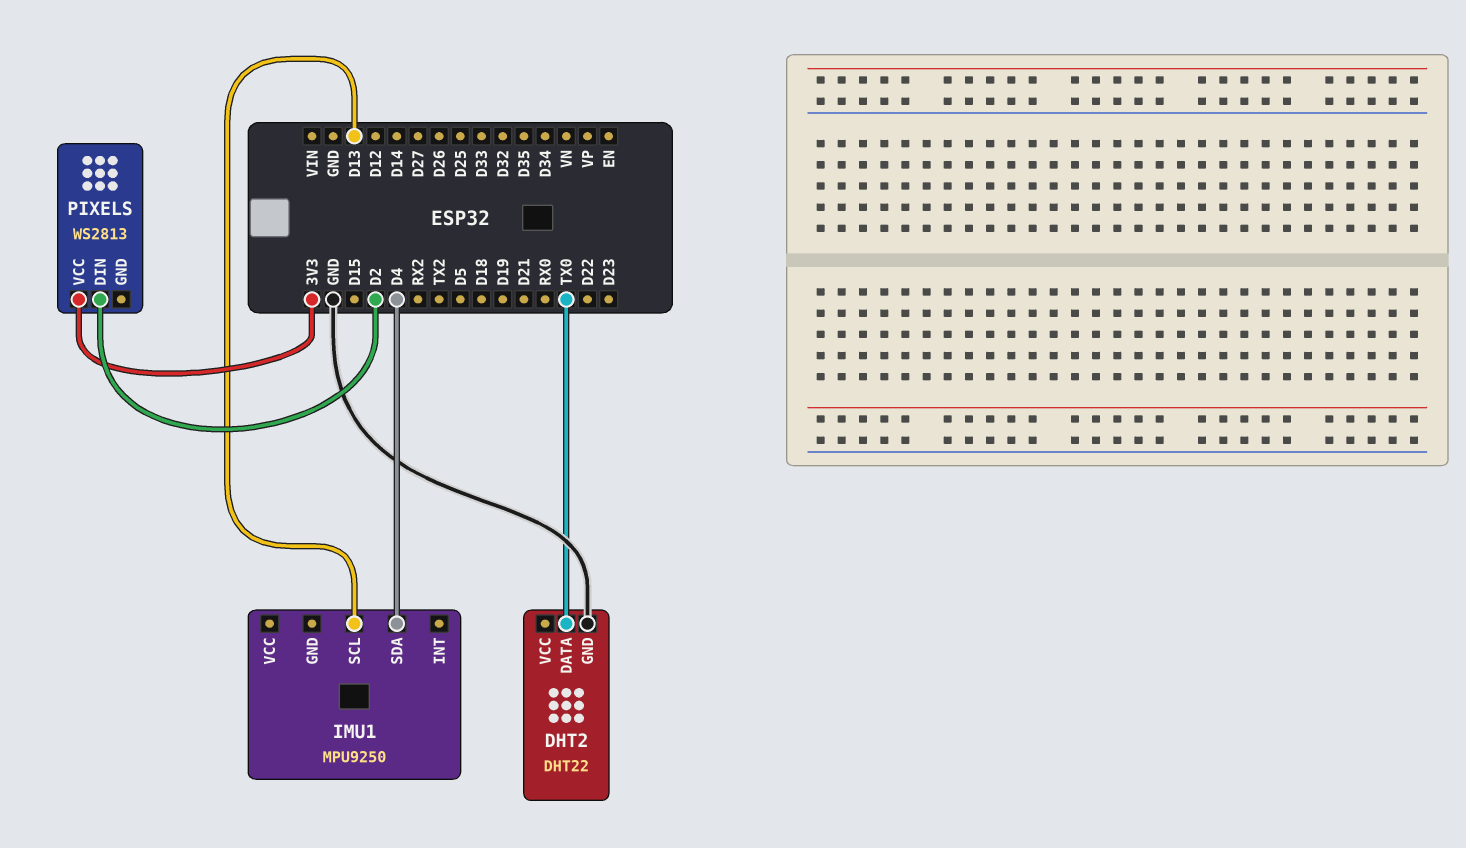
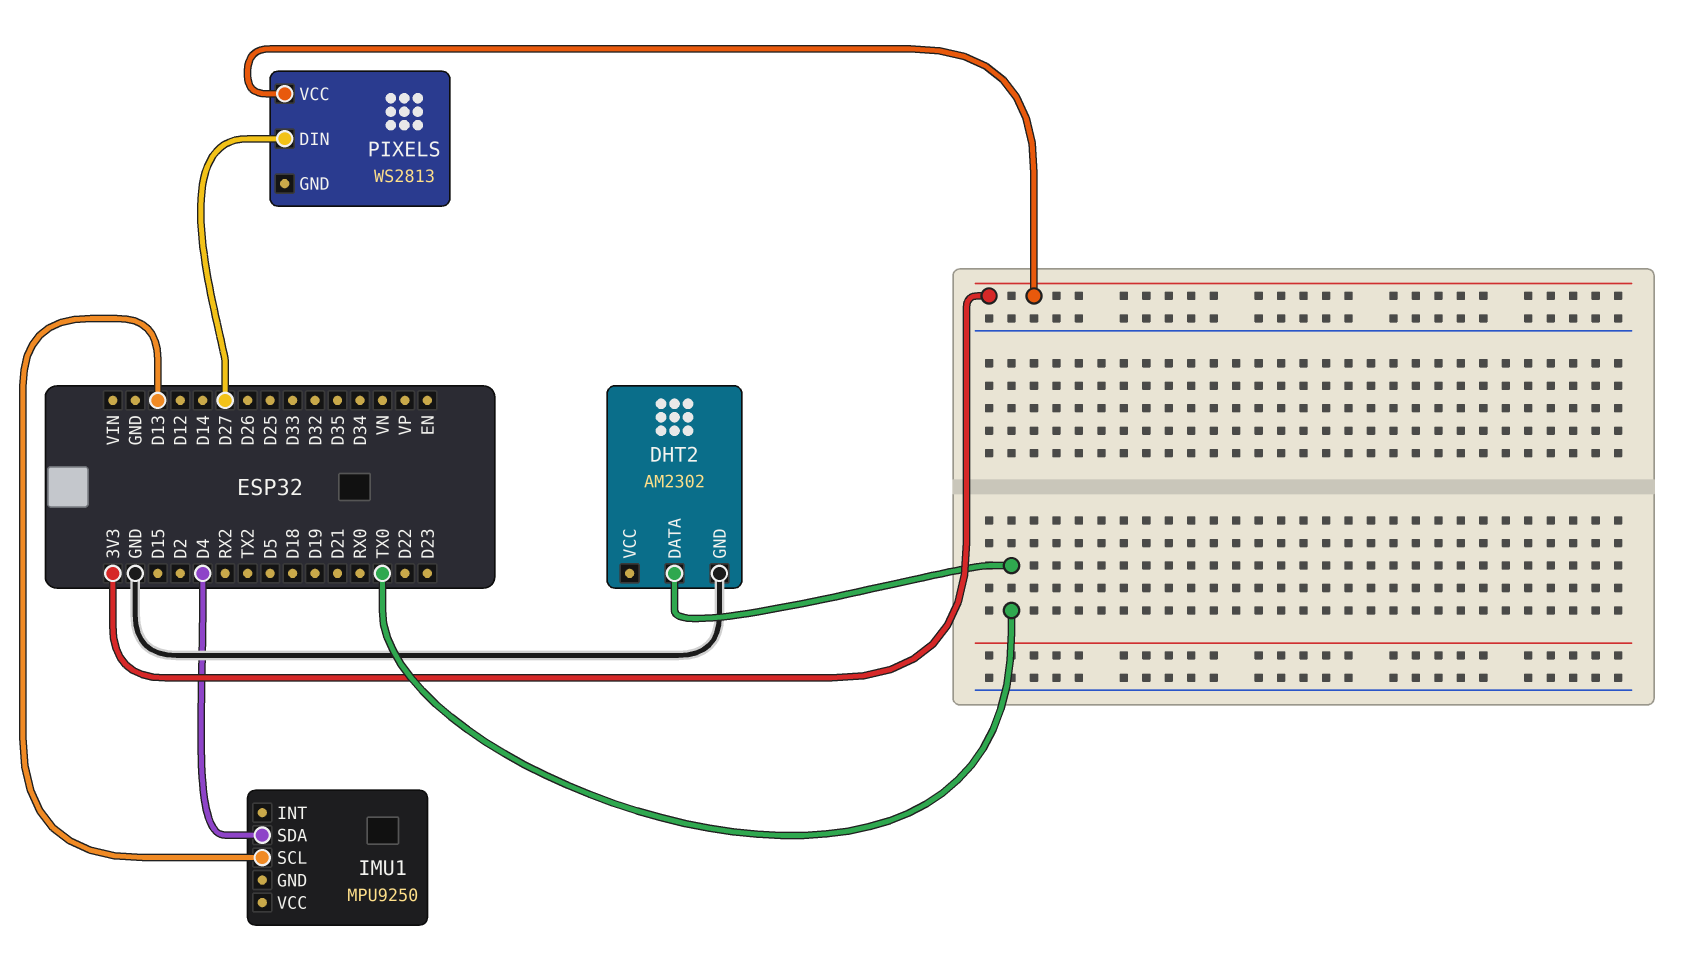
DHT2: DHT22 -> AM2302
PIXELS pin DIN: D2 -> D27

